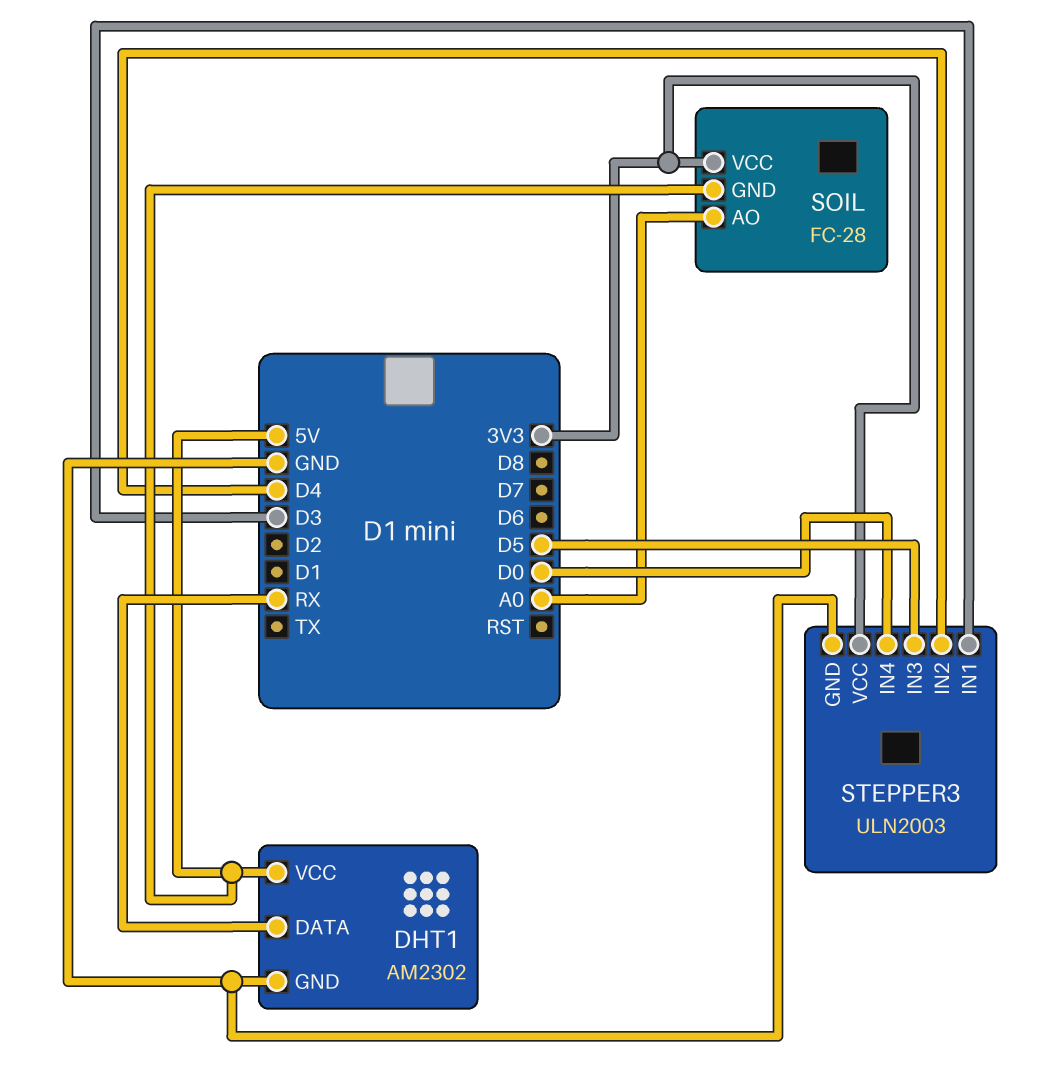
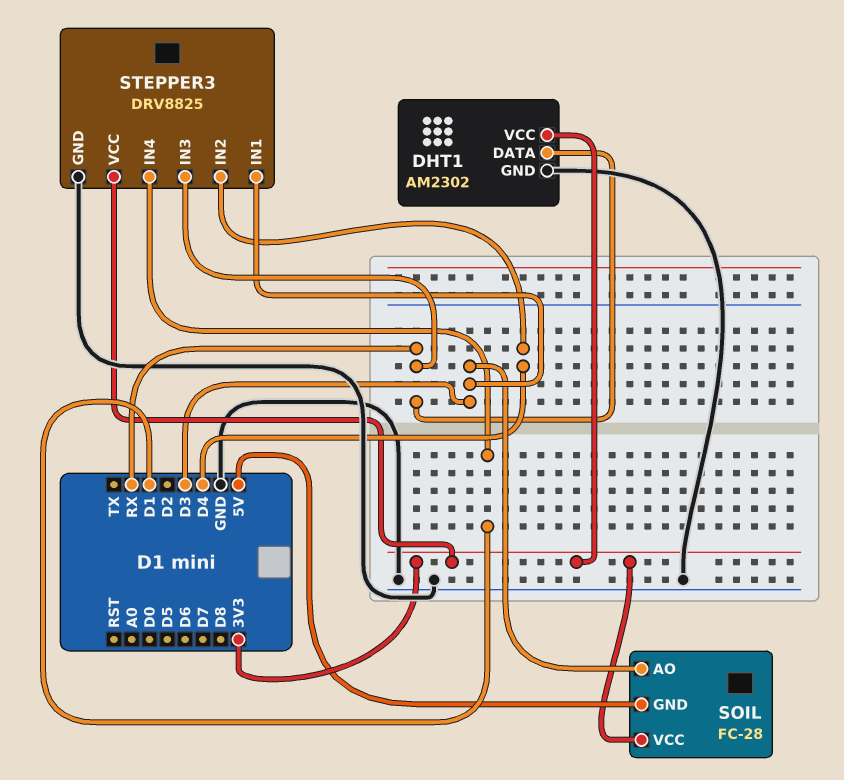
DHT1 pin VCC: 5V -> 3V3
SOIL pin AO: A0 -> D3
STEPPER3: ULN2003 -> DRV8825
STEPPER3 pin IN3: D5 -> RX
STEPPER3 pin IN4: D0 -> D1

